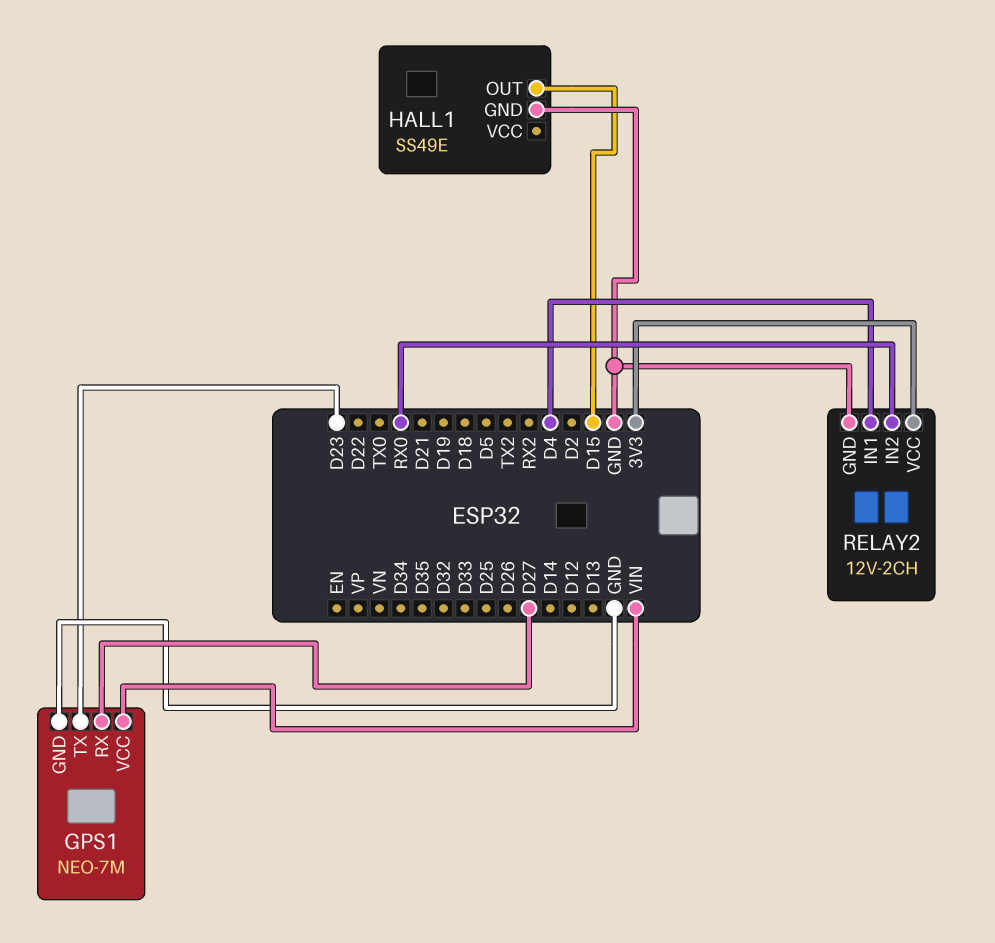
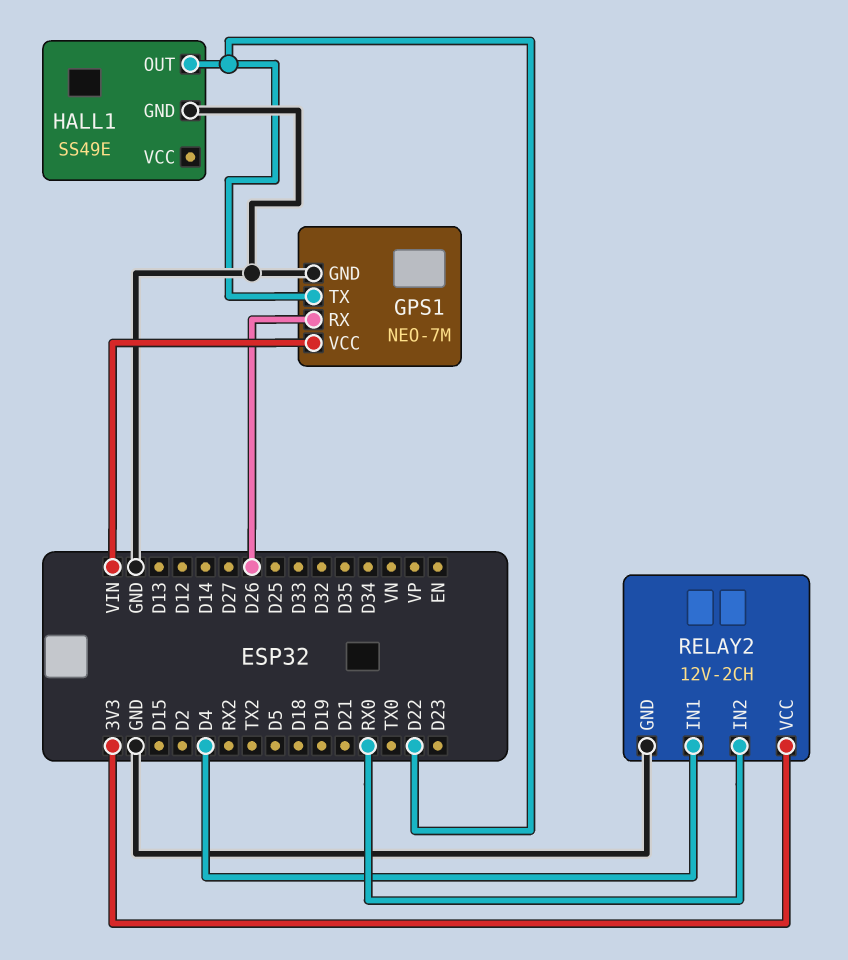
GPS1 pin RX: D27 -> D26
GPS1 pin TX: D23 -> D22
HALL1 pin OUT: D15 -> D22

